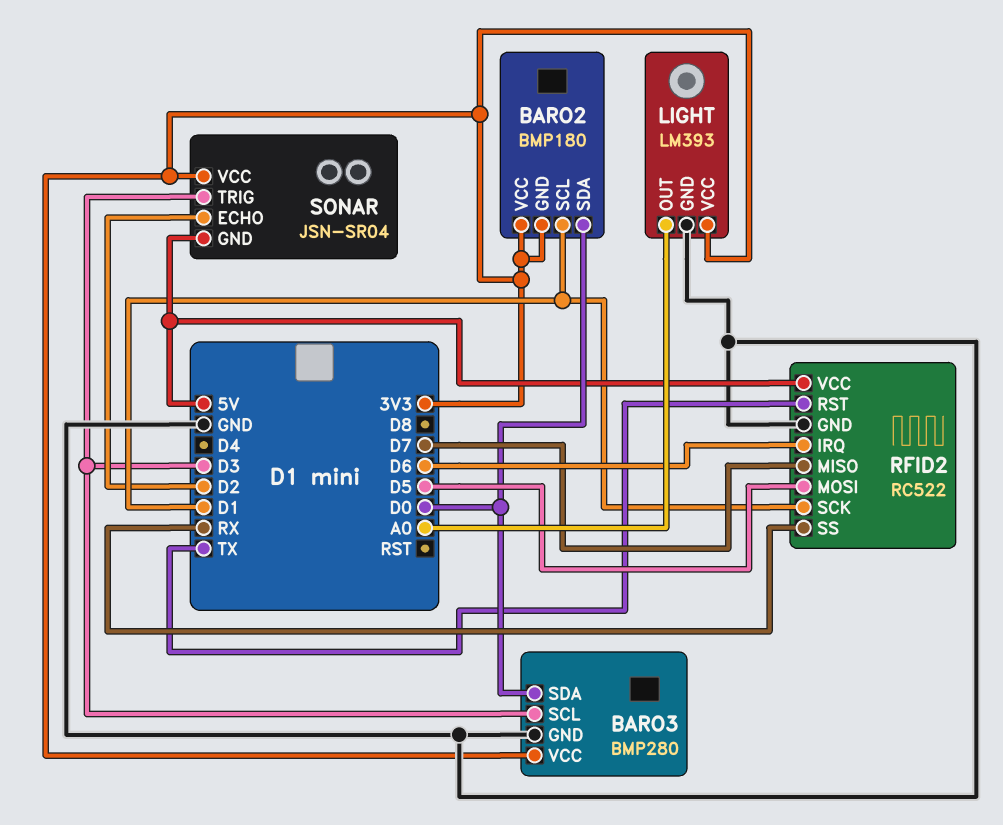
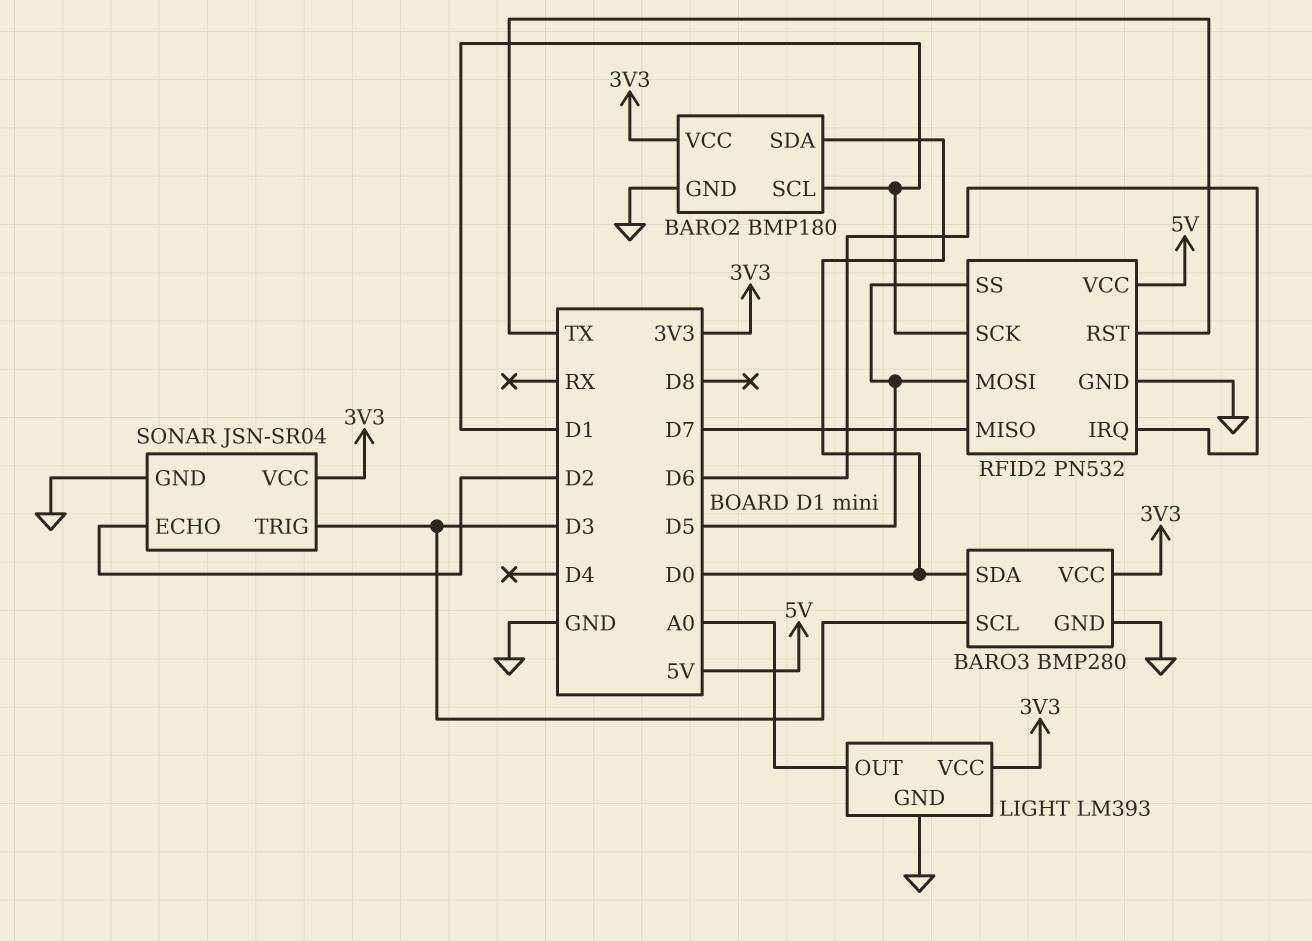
BARO2 pin GND: 3V3 -> GND
RFID2: RC522 -> PN532
RFID2 pin SS: RX -> D5
SONAR pin GND: 5V -> GND

